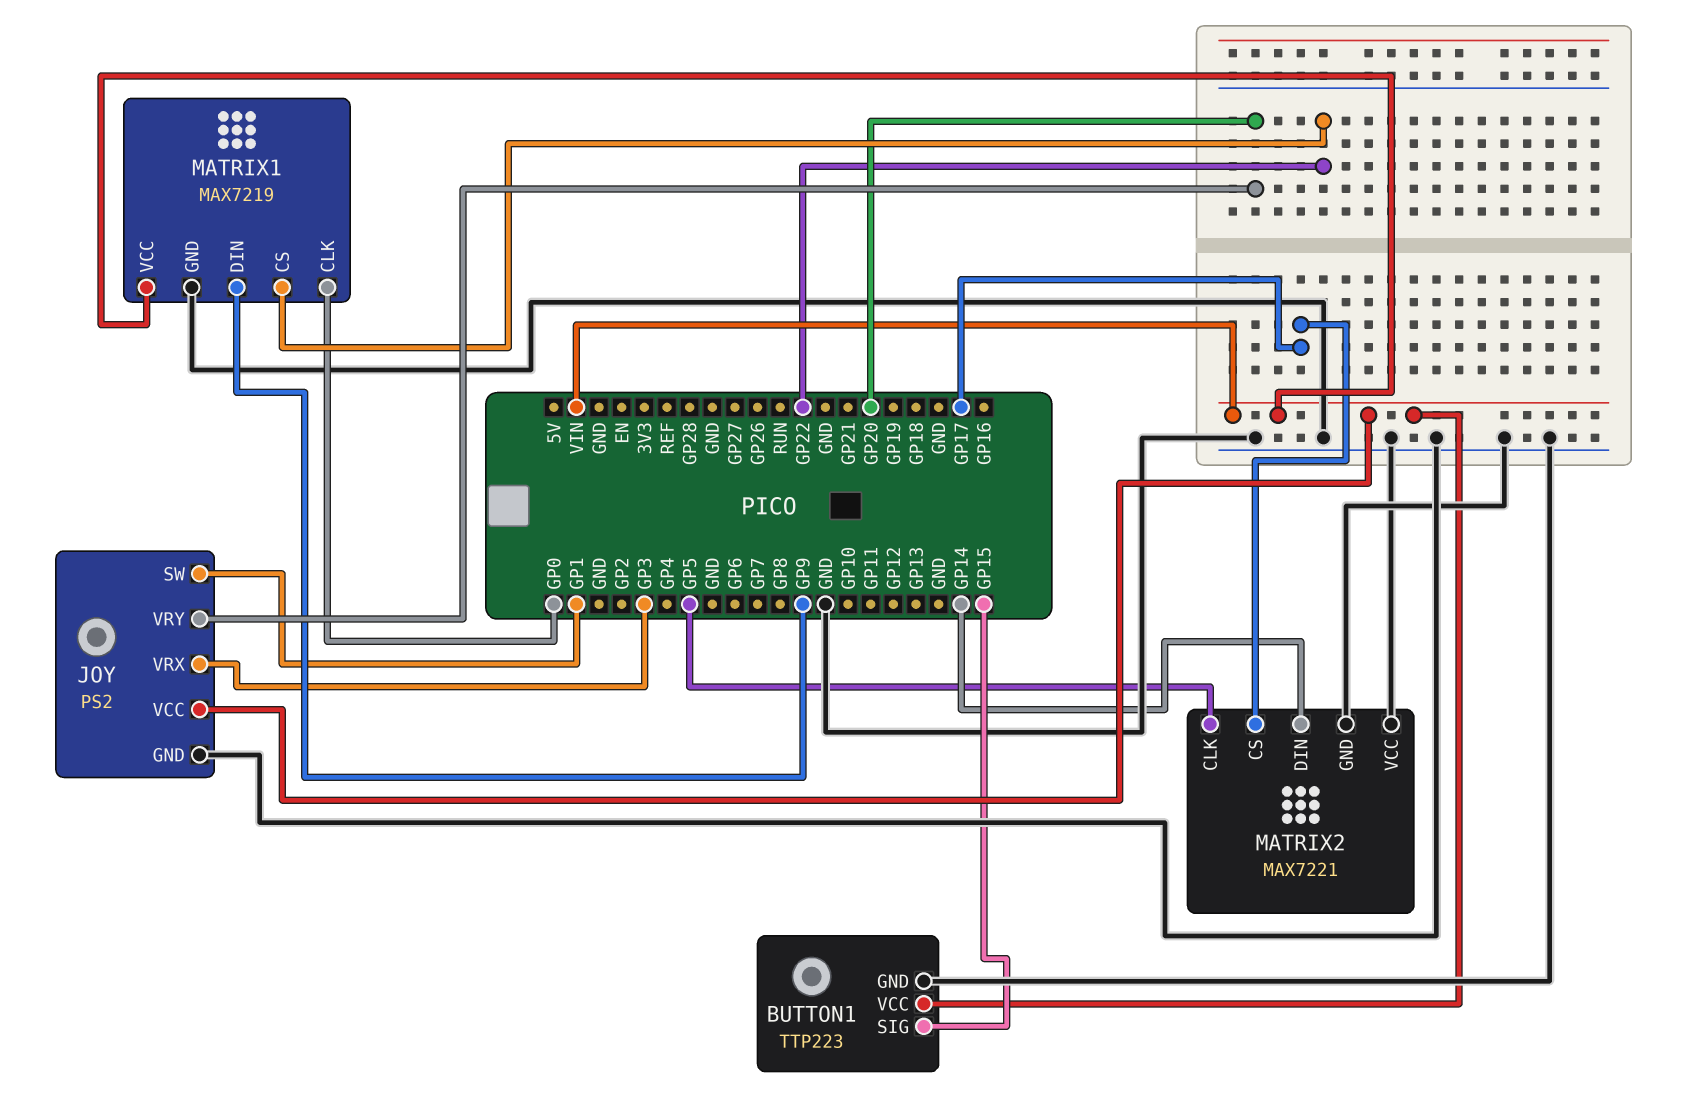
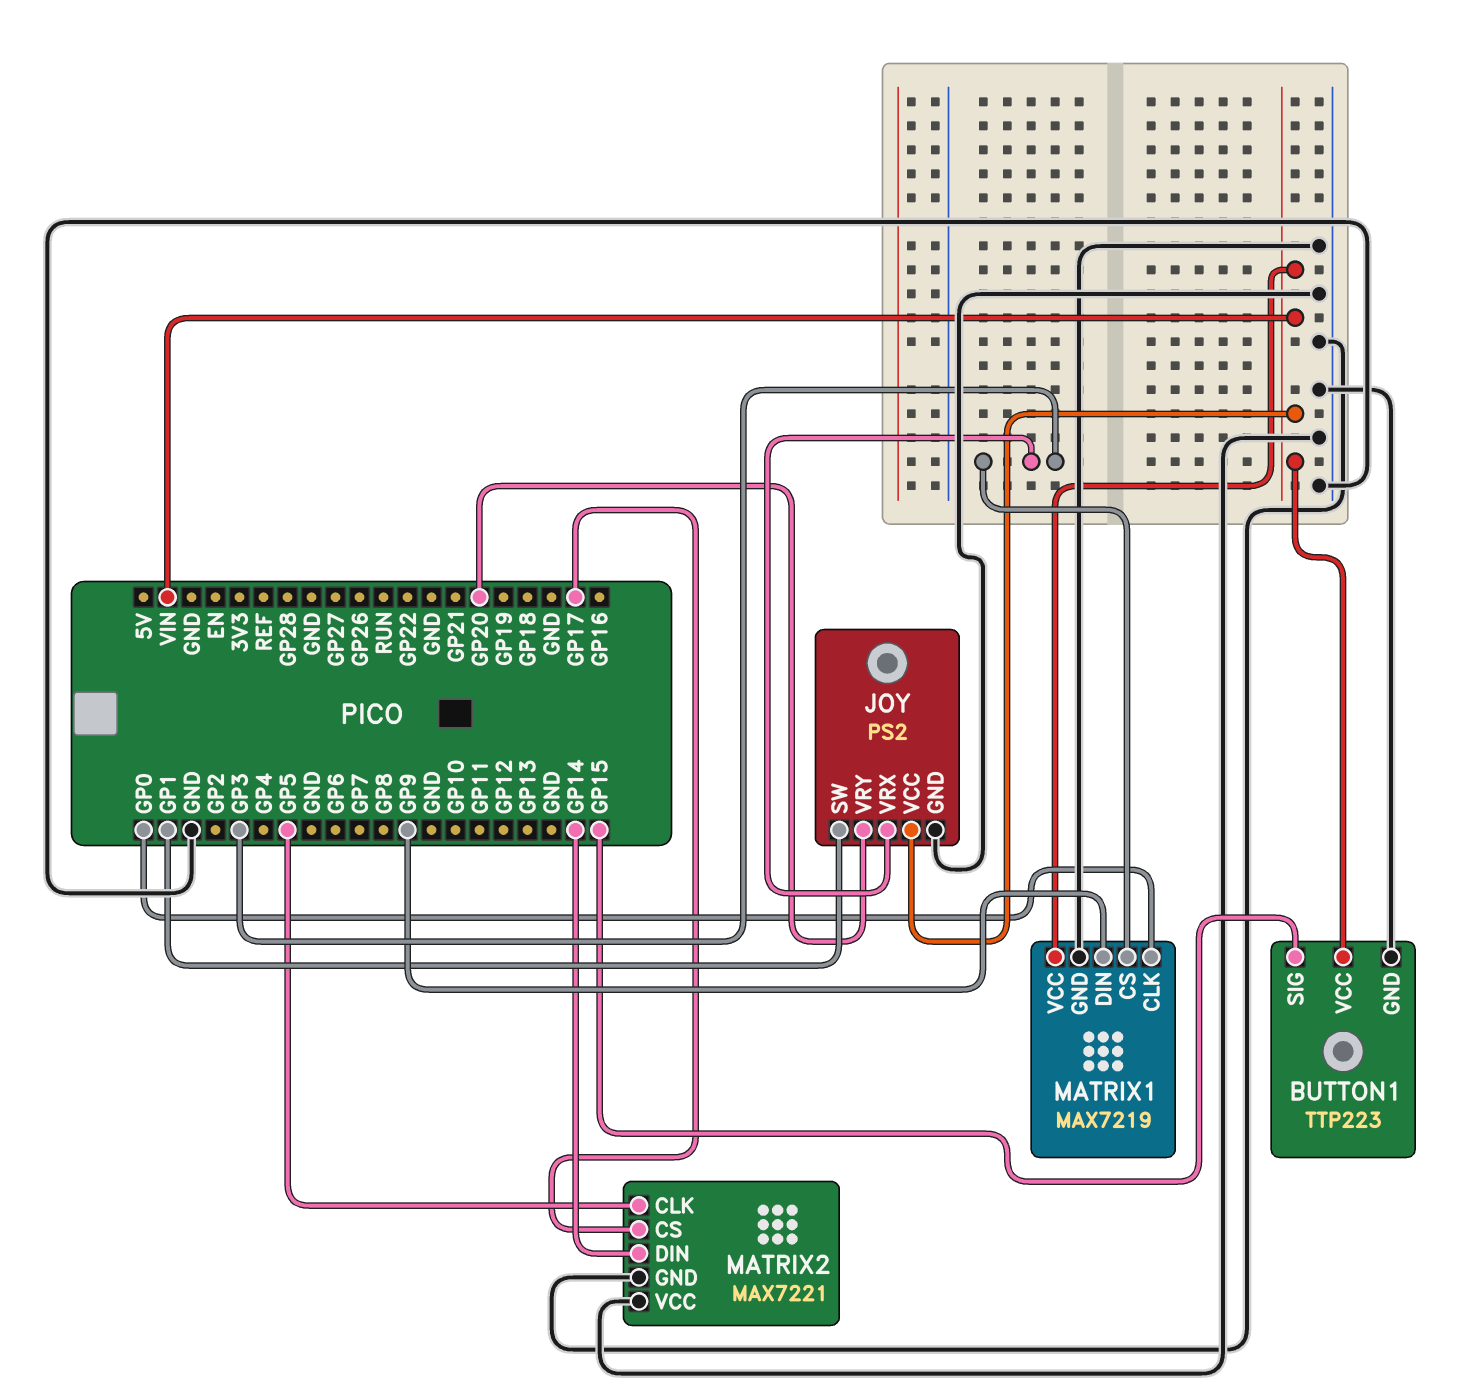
MATRIX1 pin CS: GP22 -> GP3

